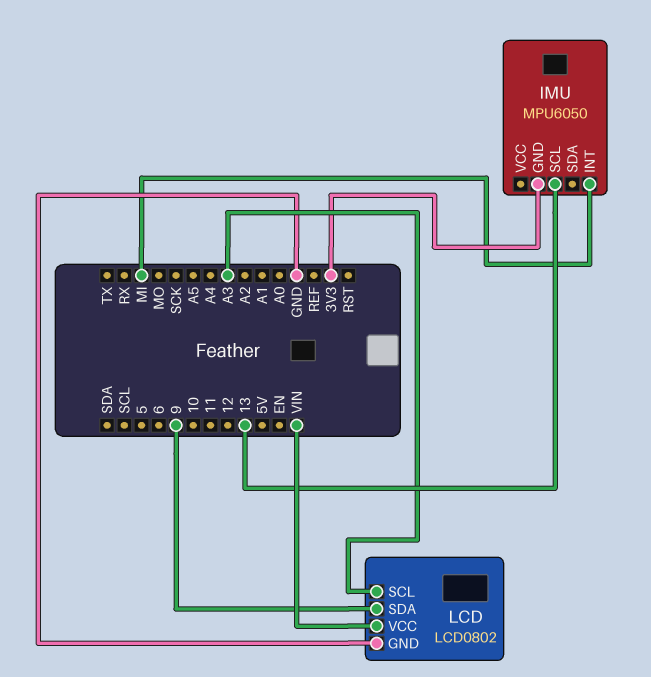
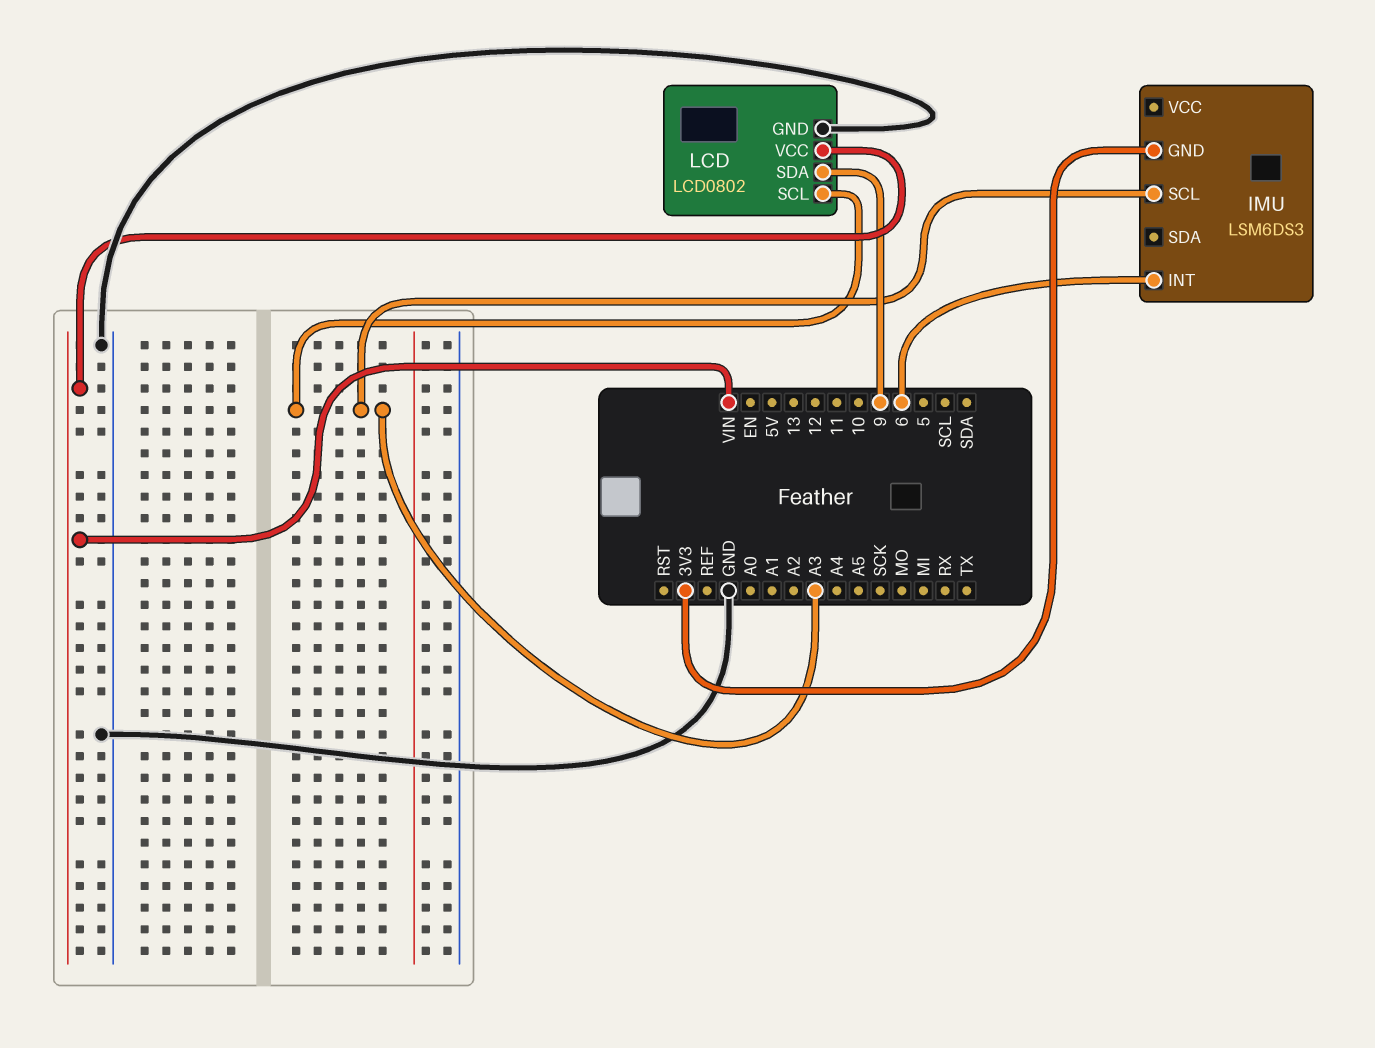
IMU: MPU6050 -> LSM6DS3
IMU pin INT: MI -> 6
IMU pin SCL: 13 -> A3

